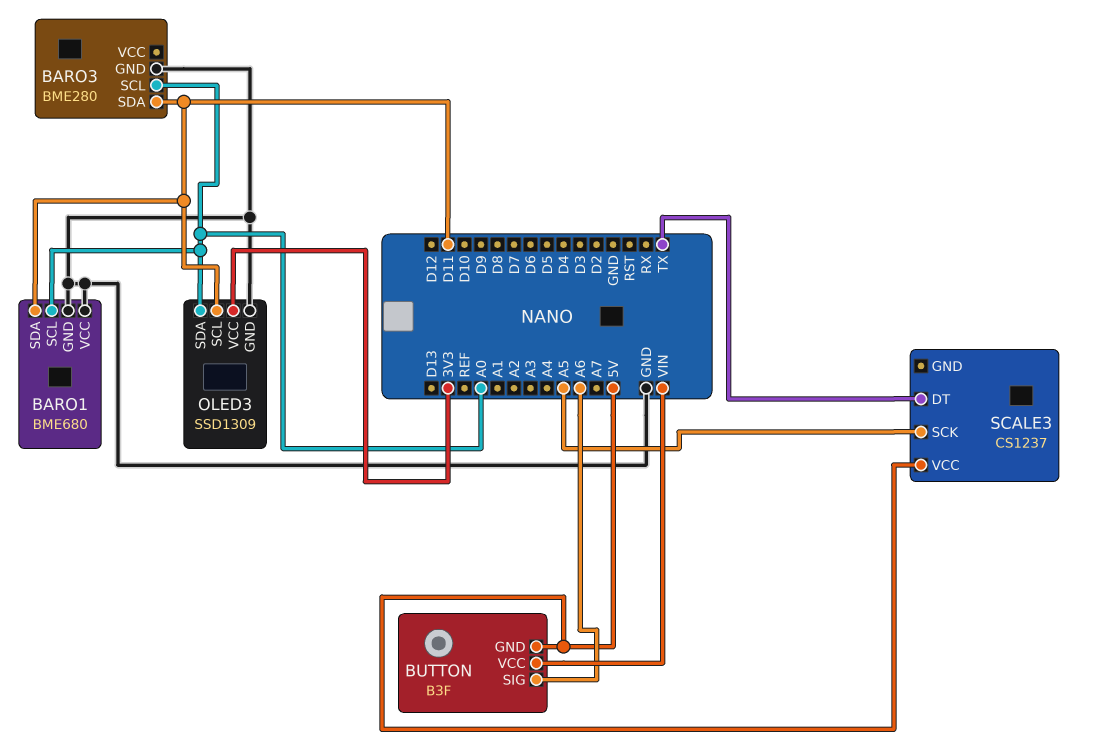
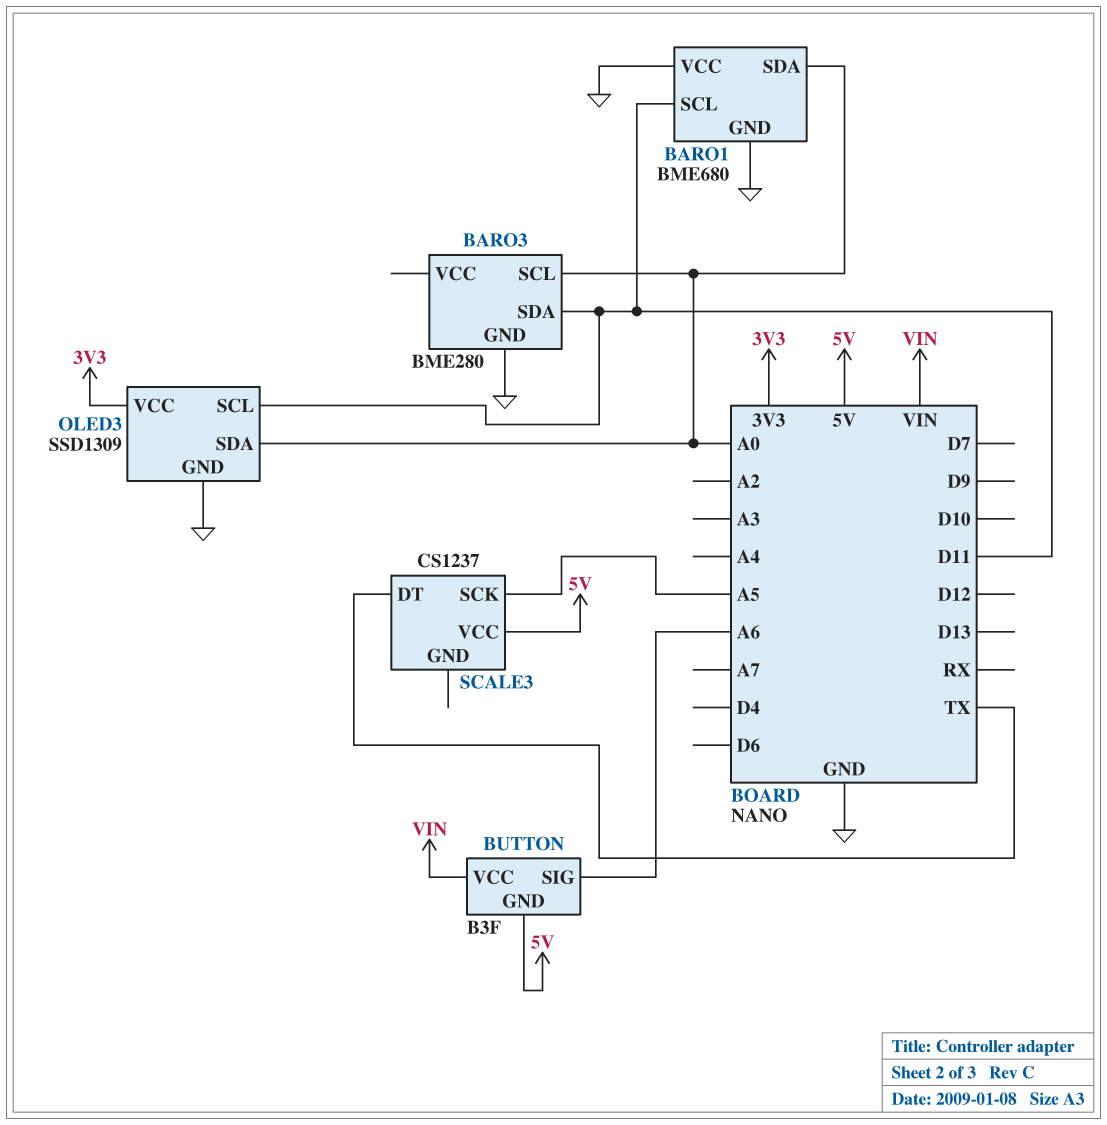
BARO1 pin SCL: A0 -> D11
BARO1 pin SDA: D11 -> A0

